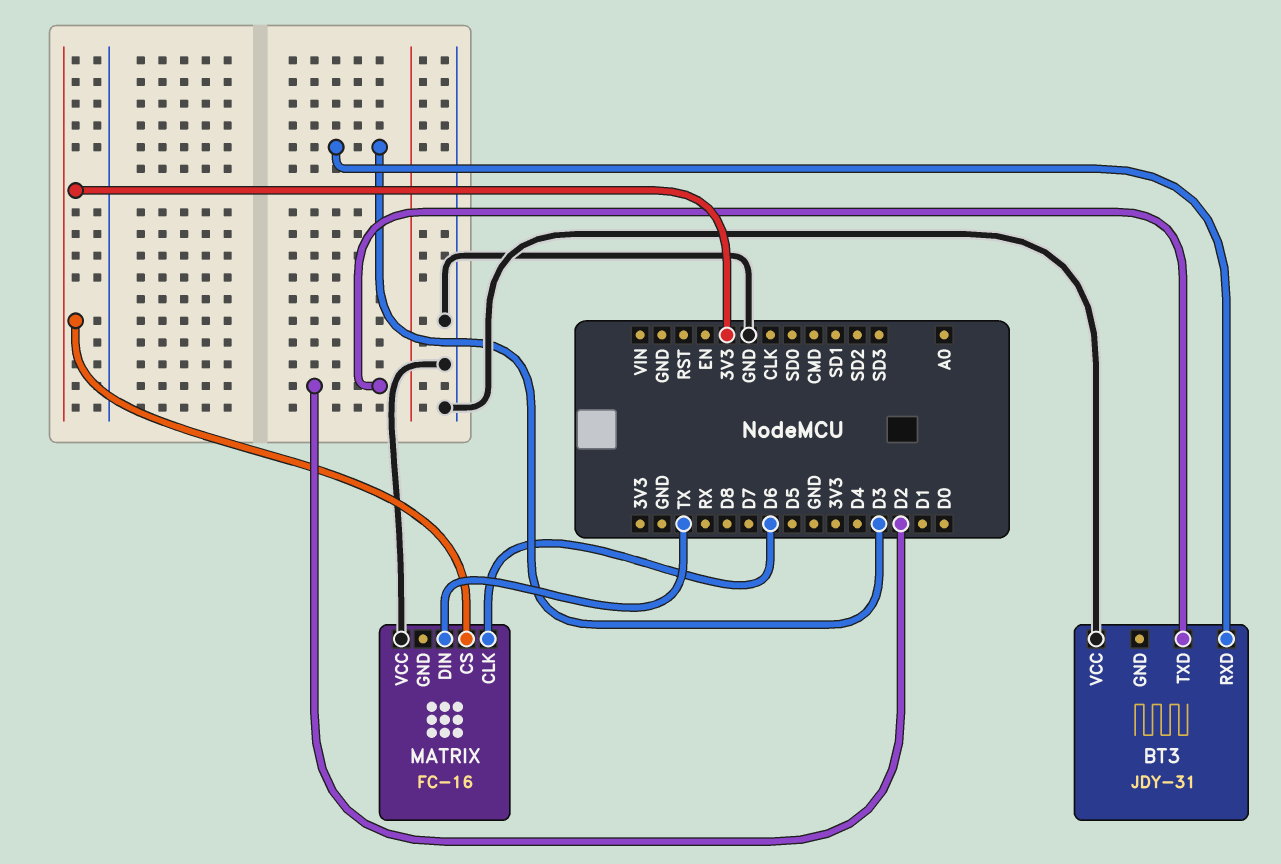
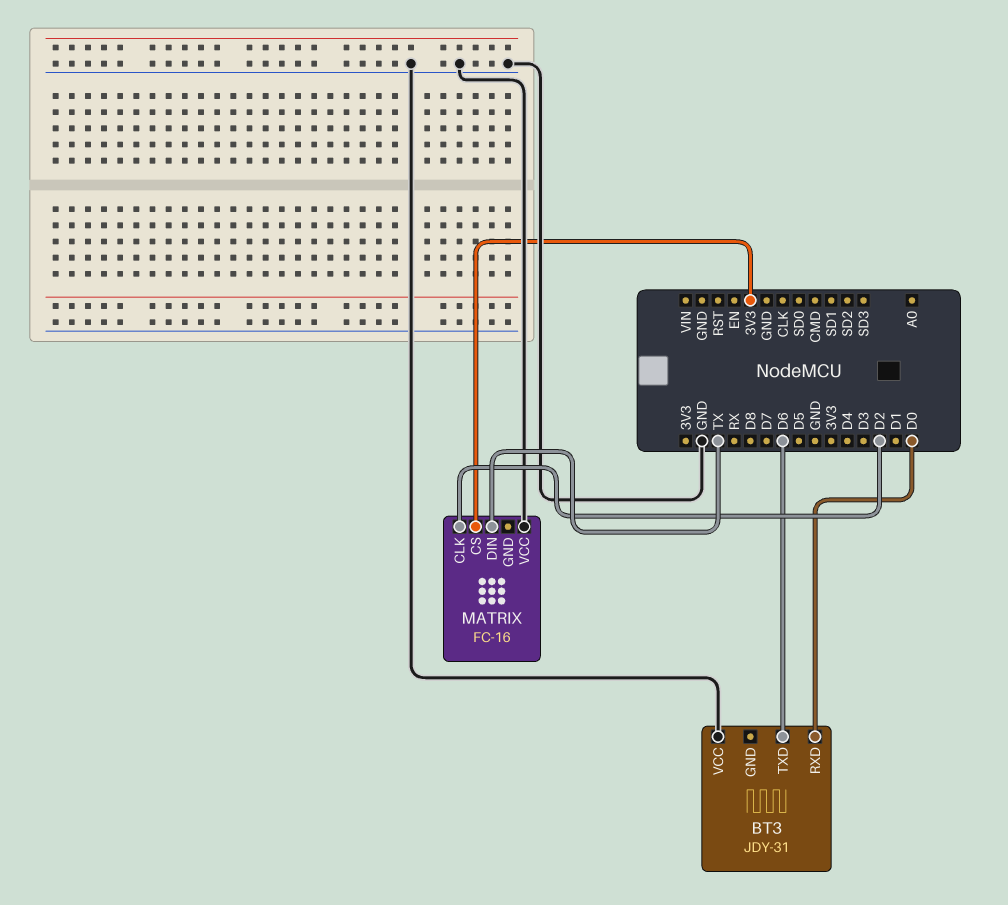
BT3 pin RXD: D3 -> D0
BT3 pin TXD: D2 -> D6
MATRIX pin CLK: D6 -> D2

